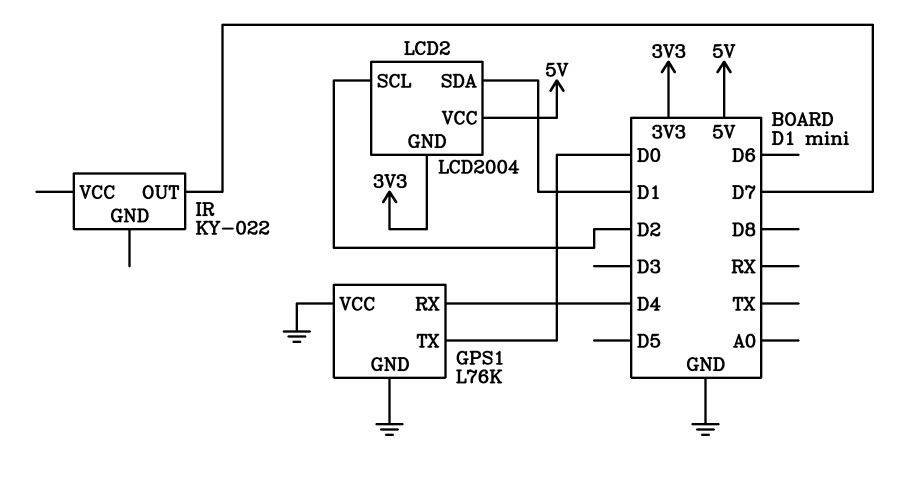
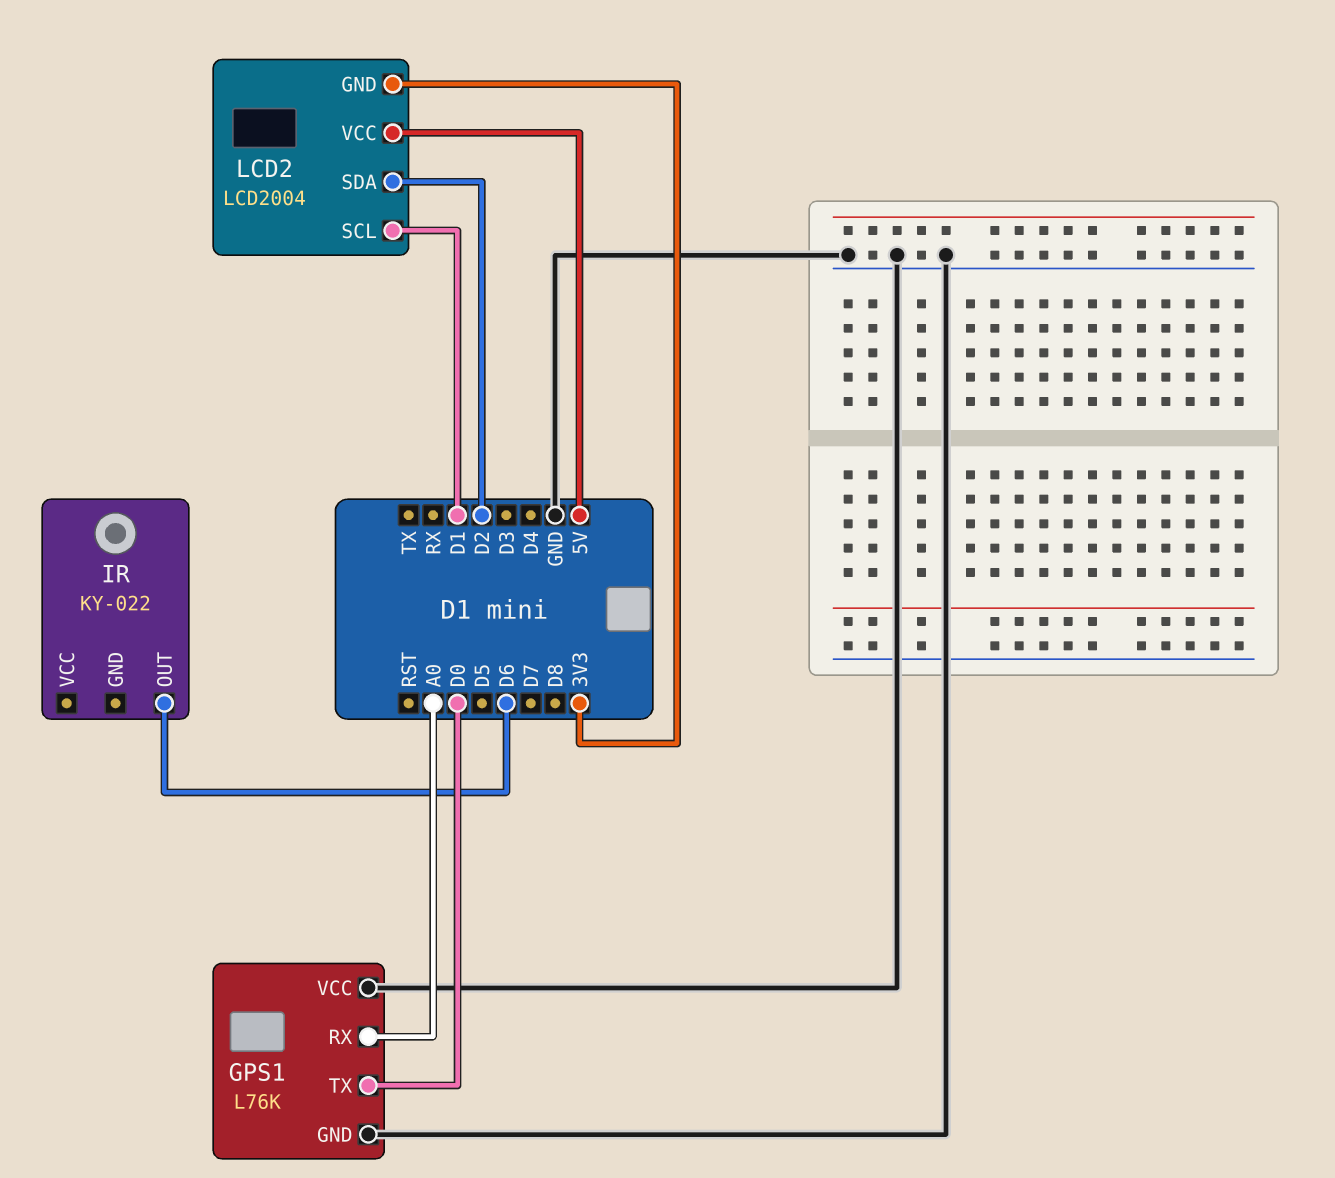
GPS1 pin RX: D4 -> A0
IR pin OUT: D7 -> D6
LCD2 pin SCL: D2 -> D1
LCD2 pin SDA: D1 -> D2

